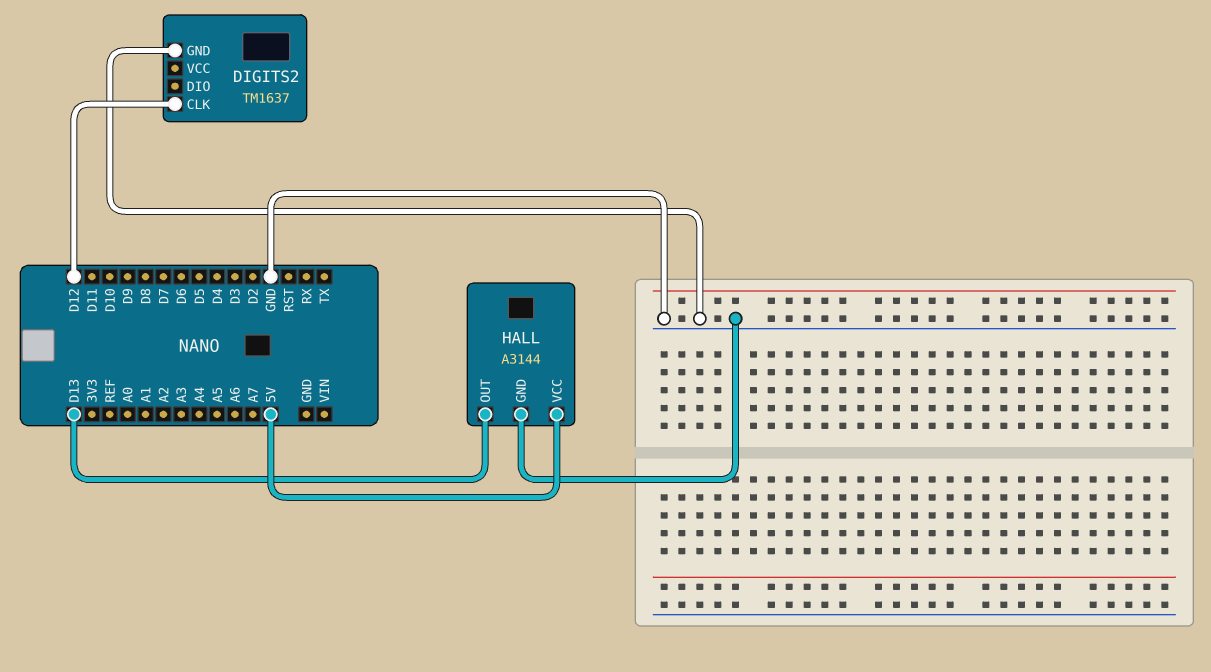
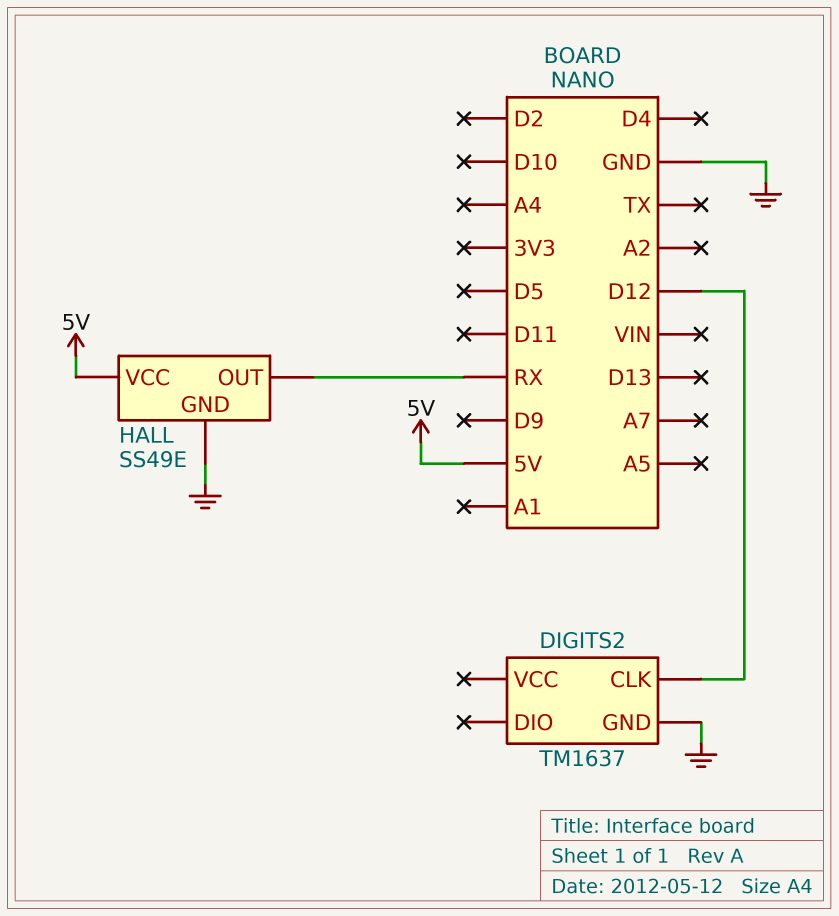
HALL: A3144 -> SS49E
HALL pin OUT: D13 -> RX

